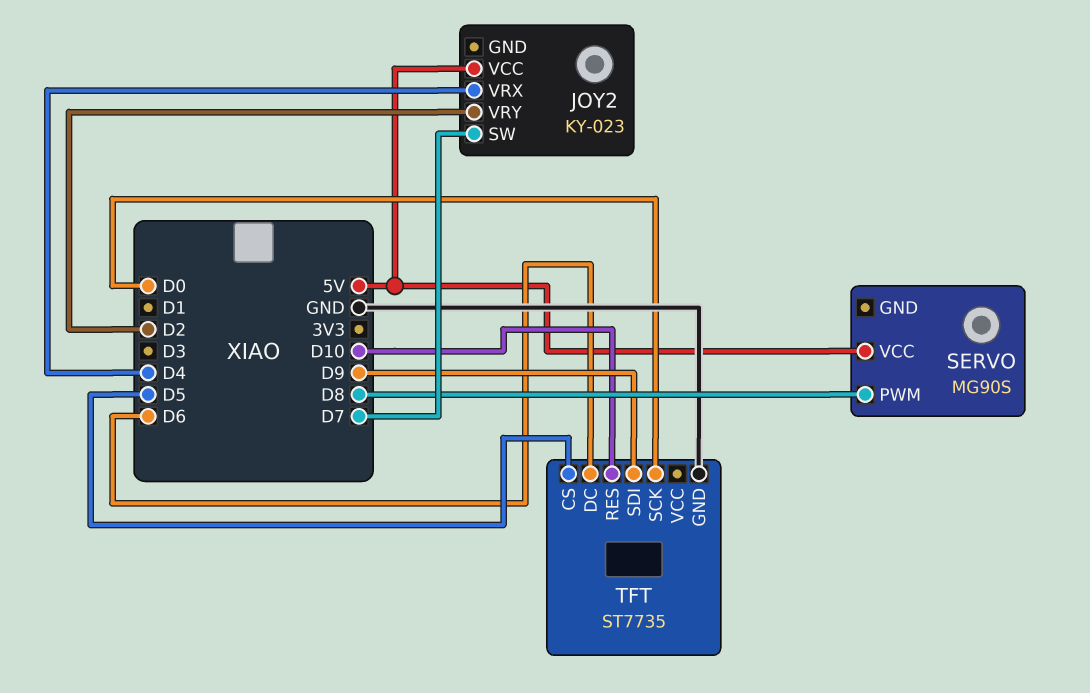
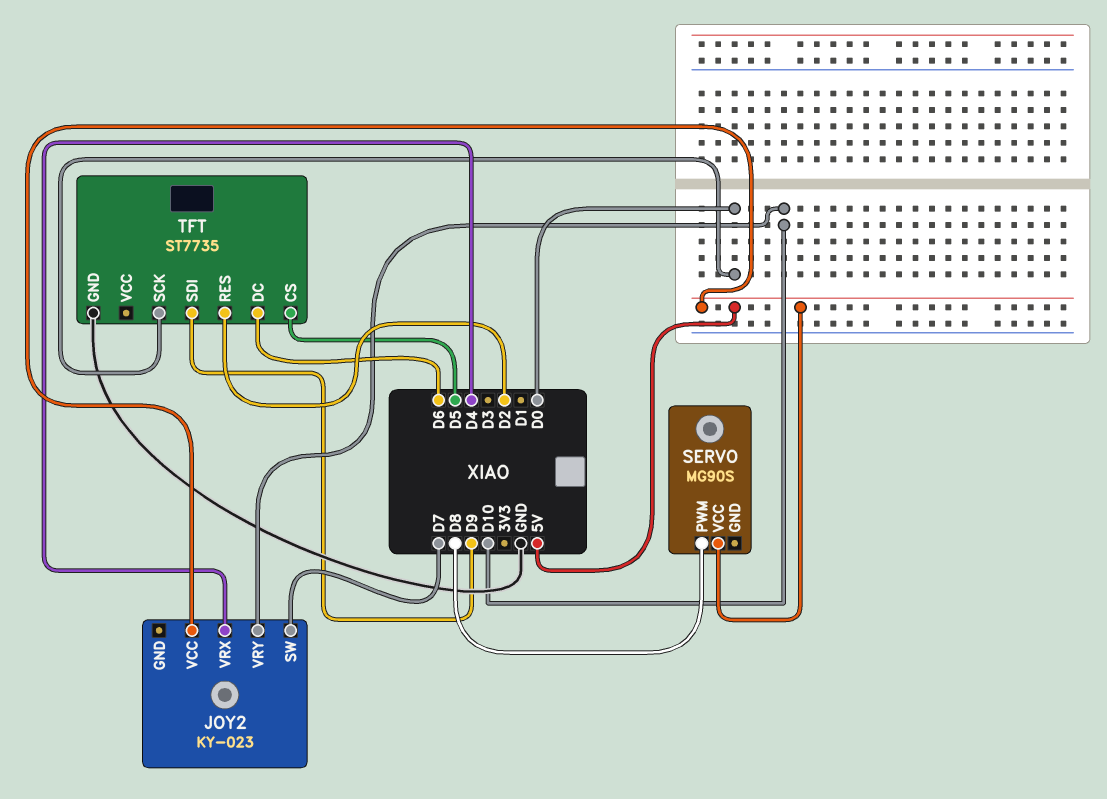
JOY2 pin VRY: D2 -> D10
TFT pin RES: D10 -> D2

